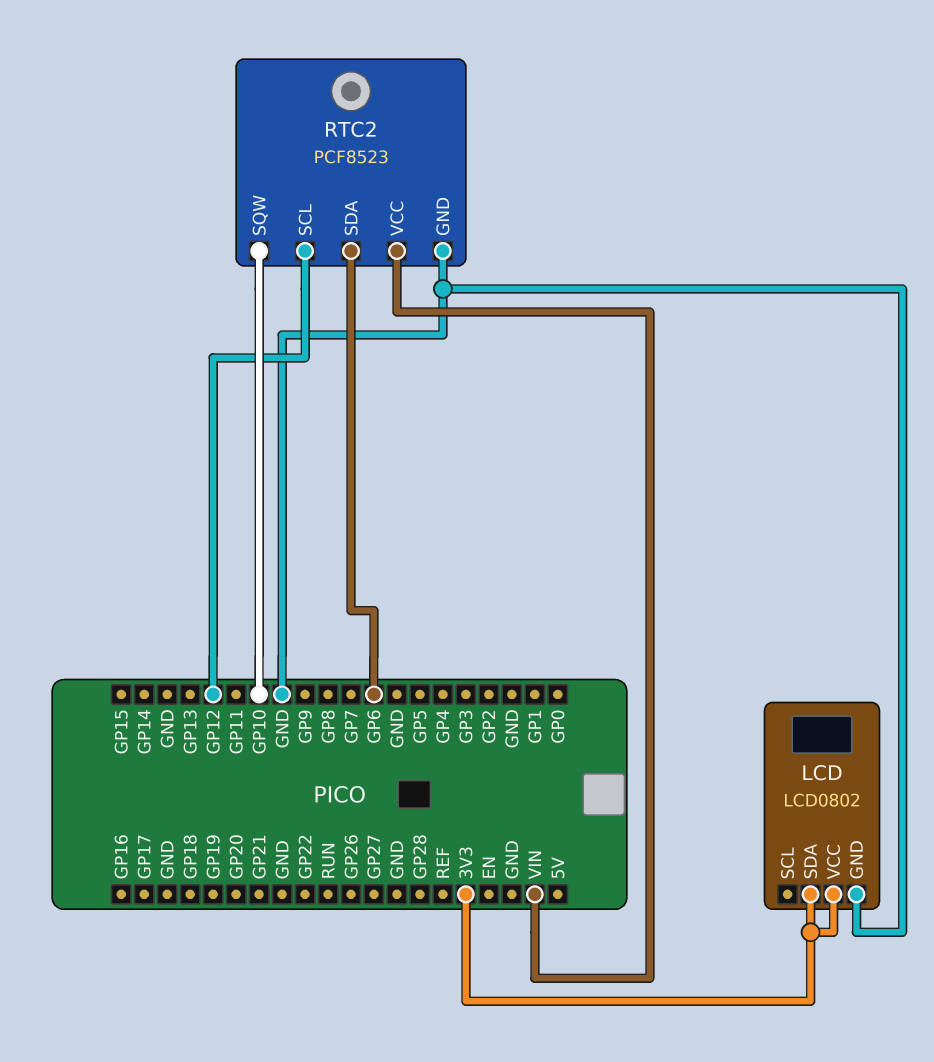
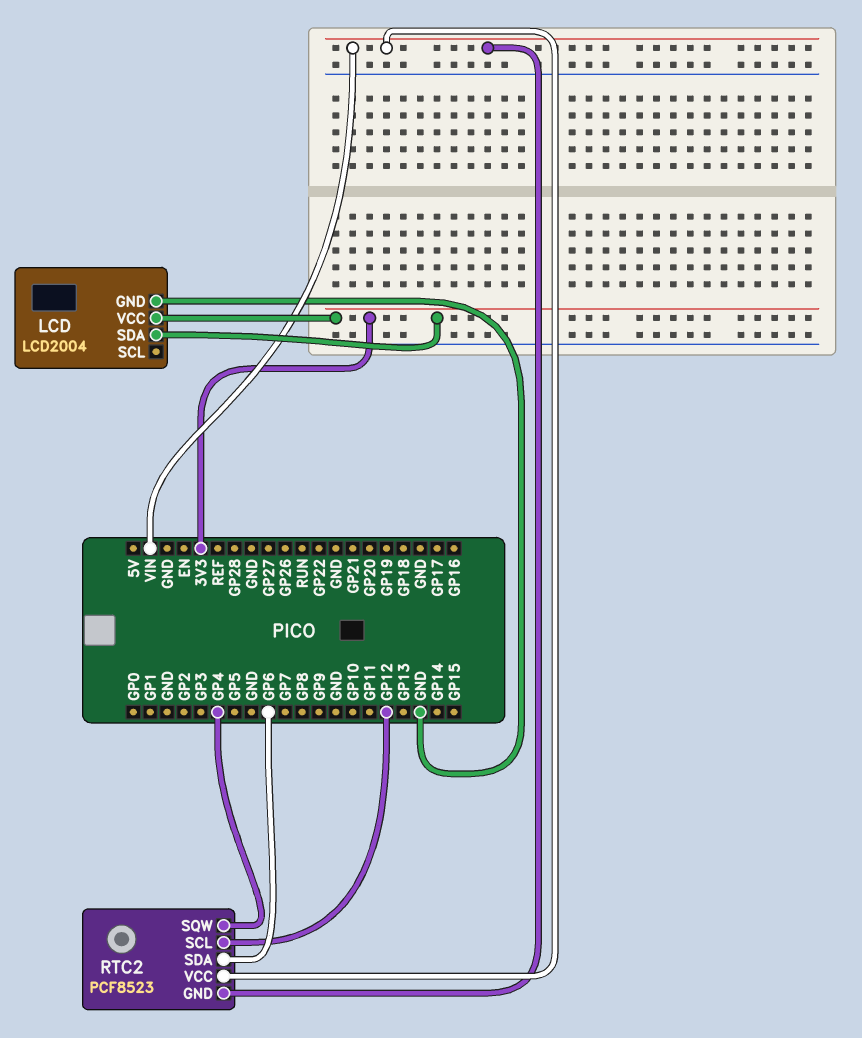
LCD: LCD0802 -> LCD2004
RTC2 pin GND: GND -> VIN
RTC2 pin SQW: GP10 -> GP4

